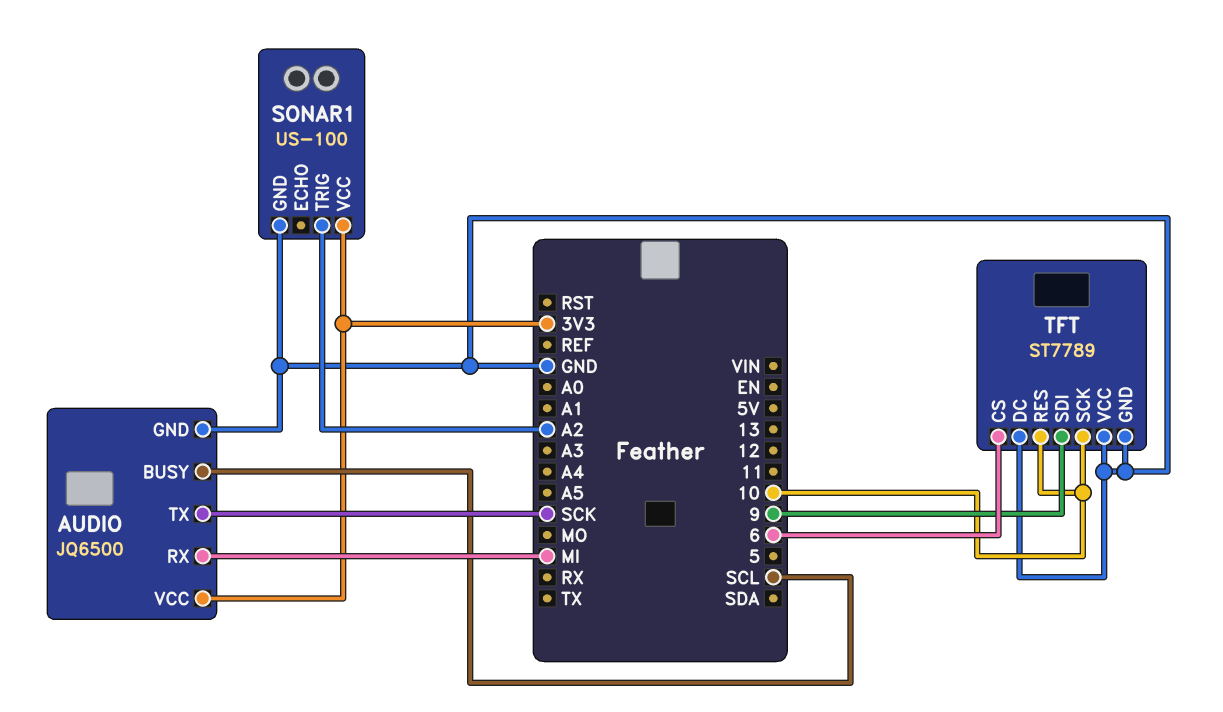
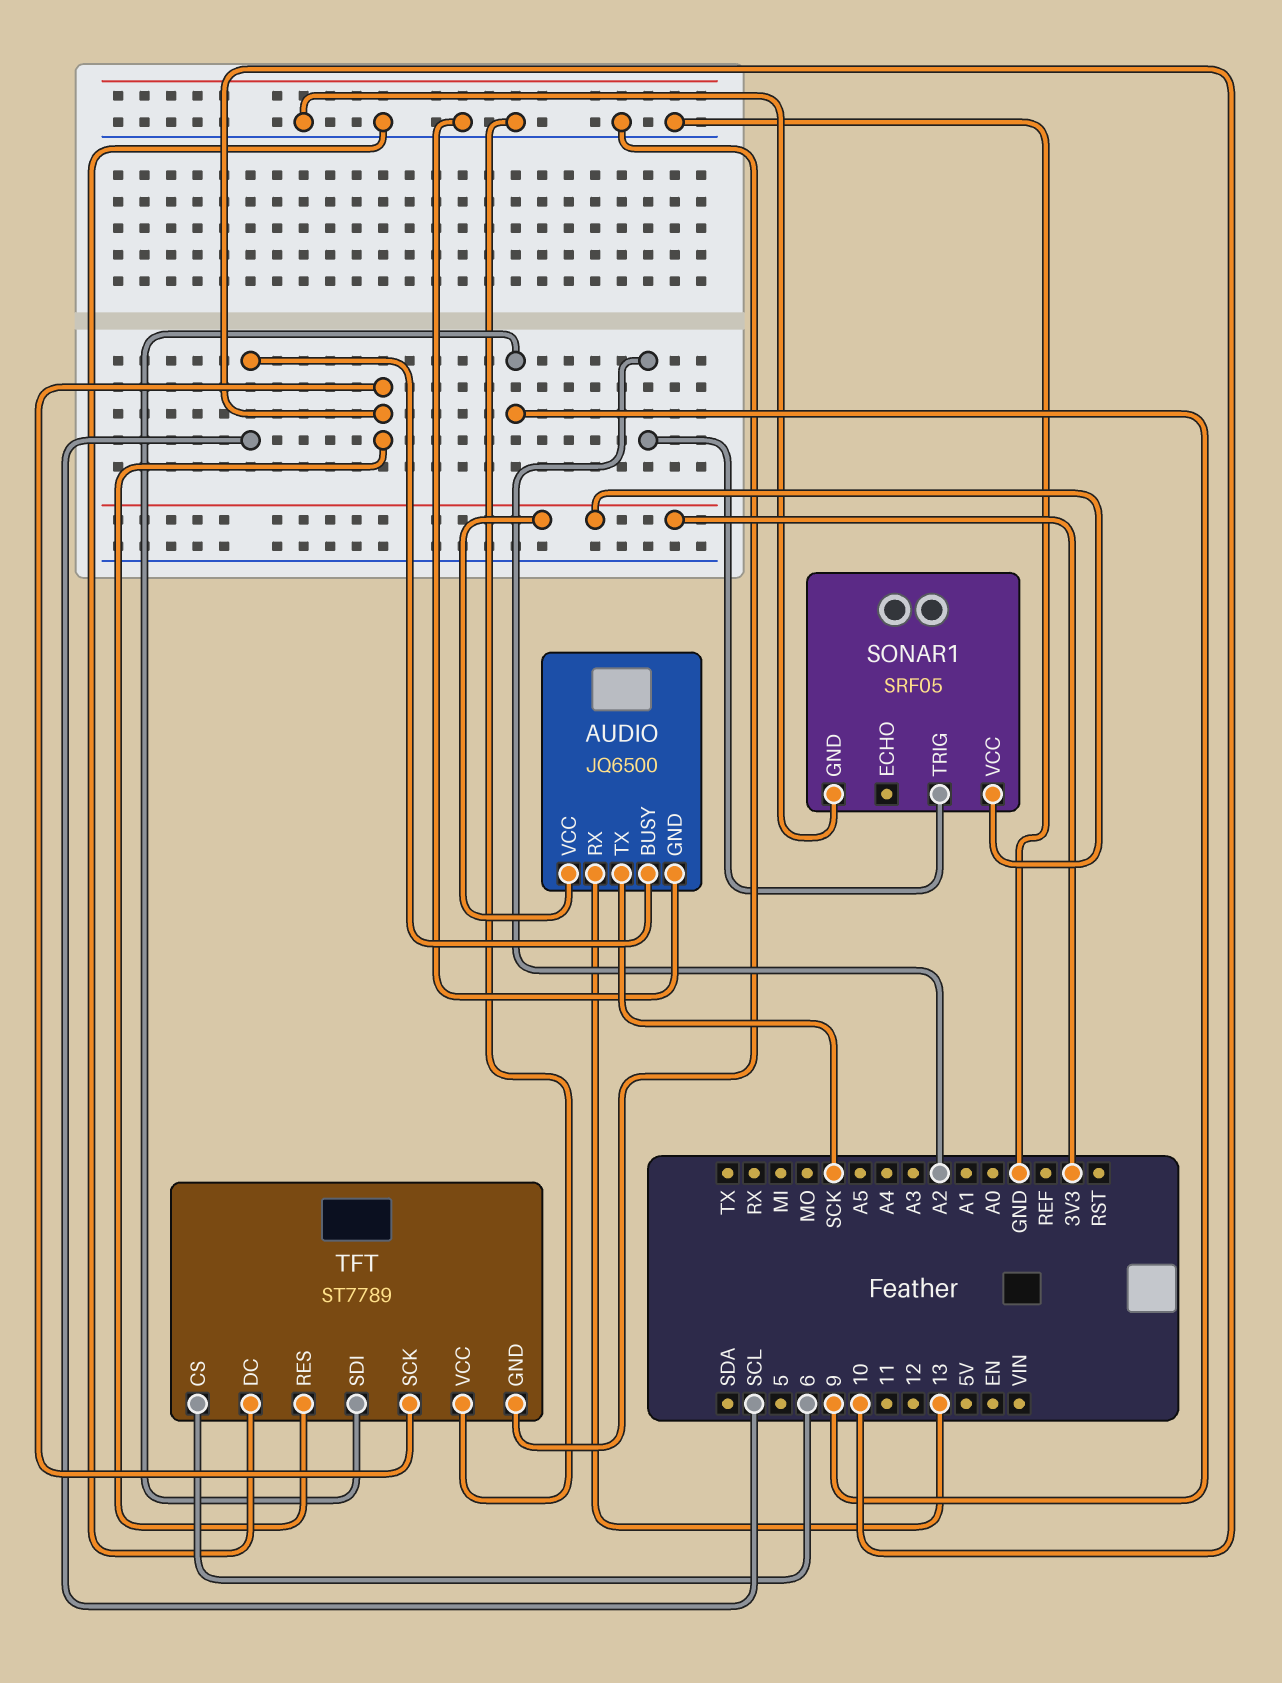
AUDIO pin RX: MI -> 13
SONAR1: US-100 -> SRF05

